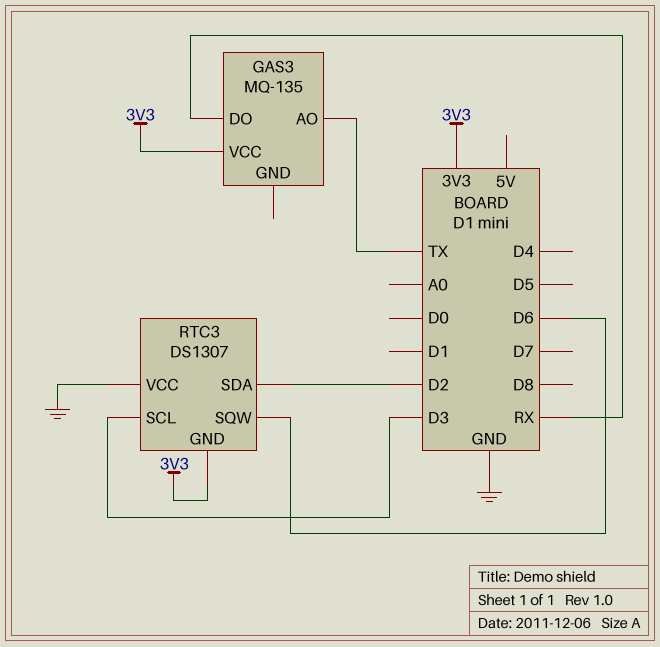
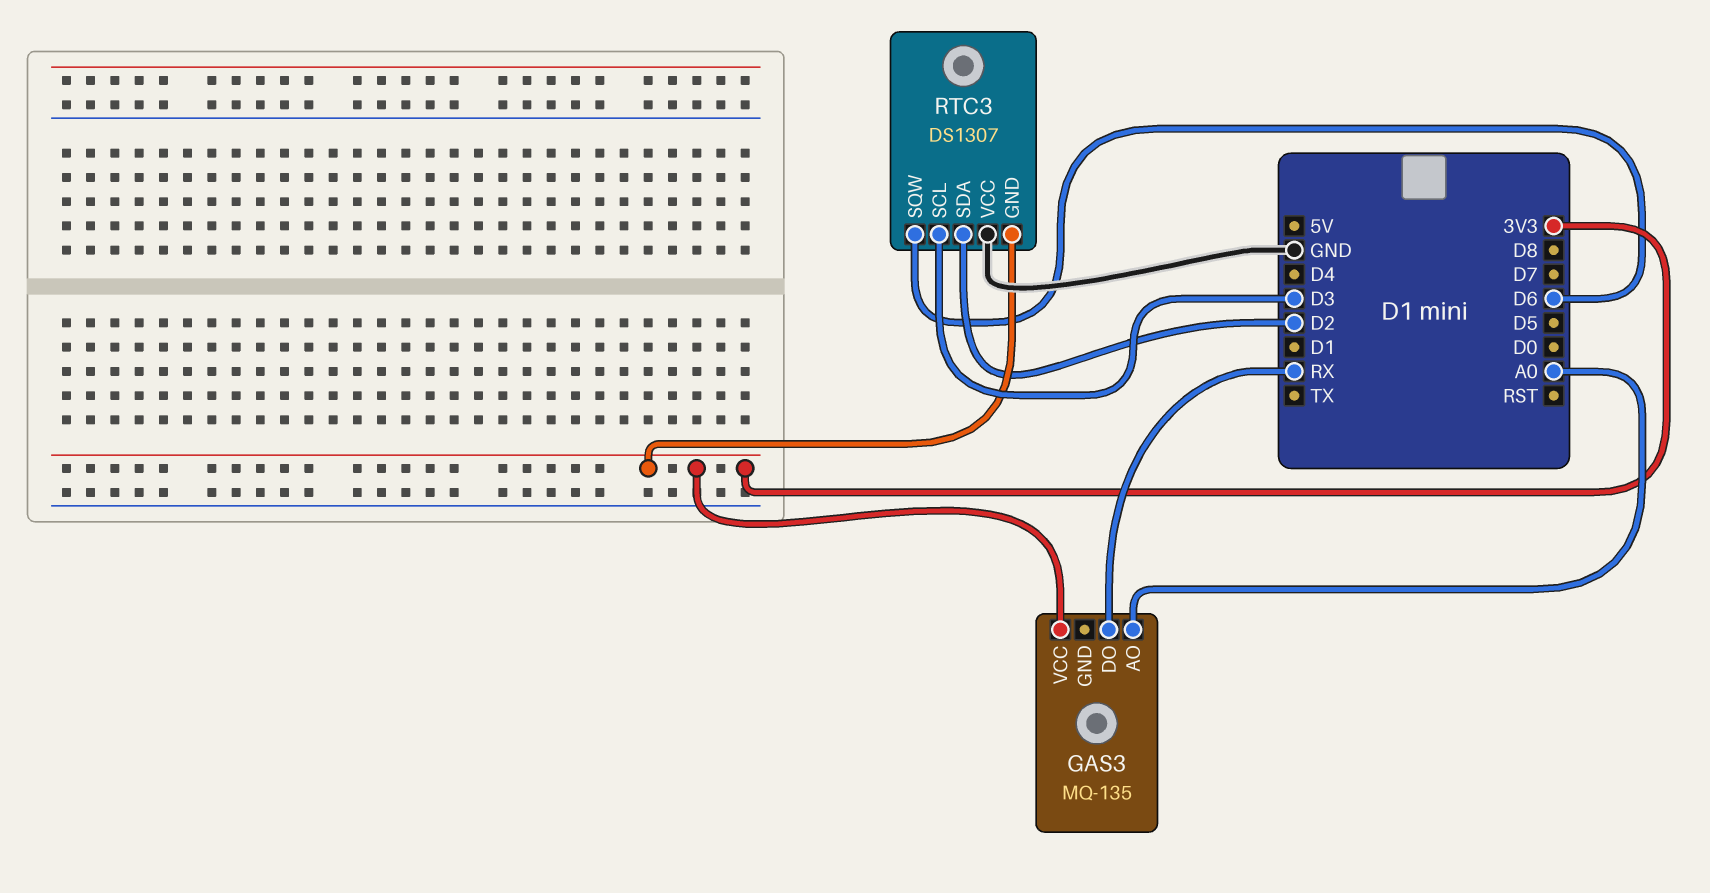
GAS3 pin AO: TX -> A0

